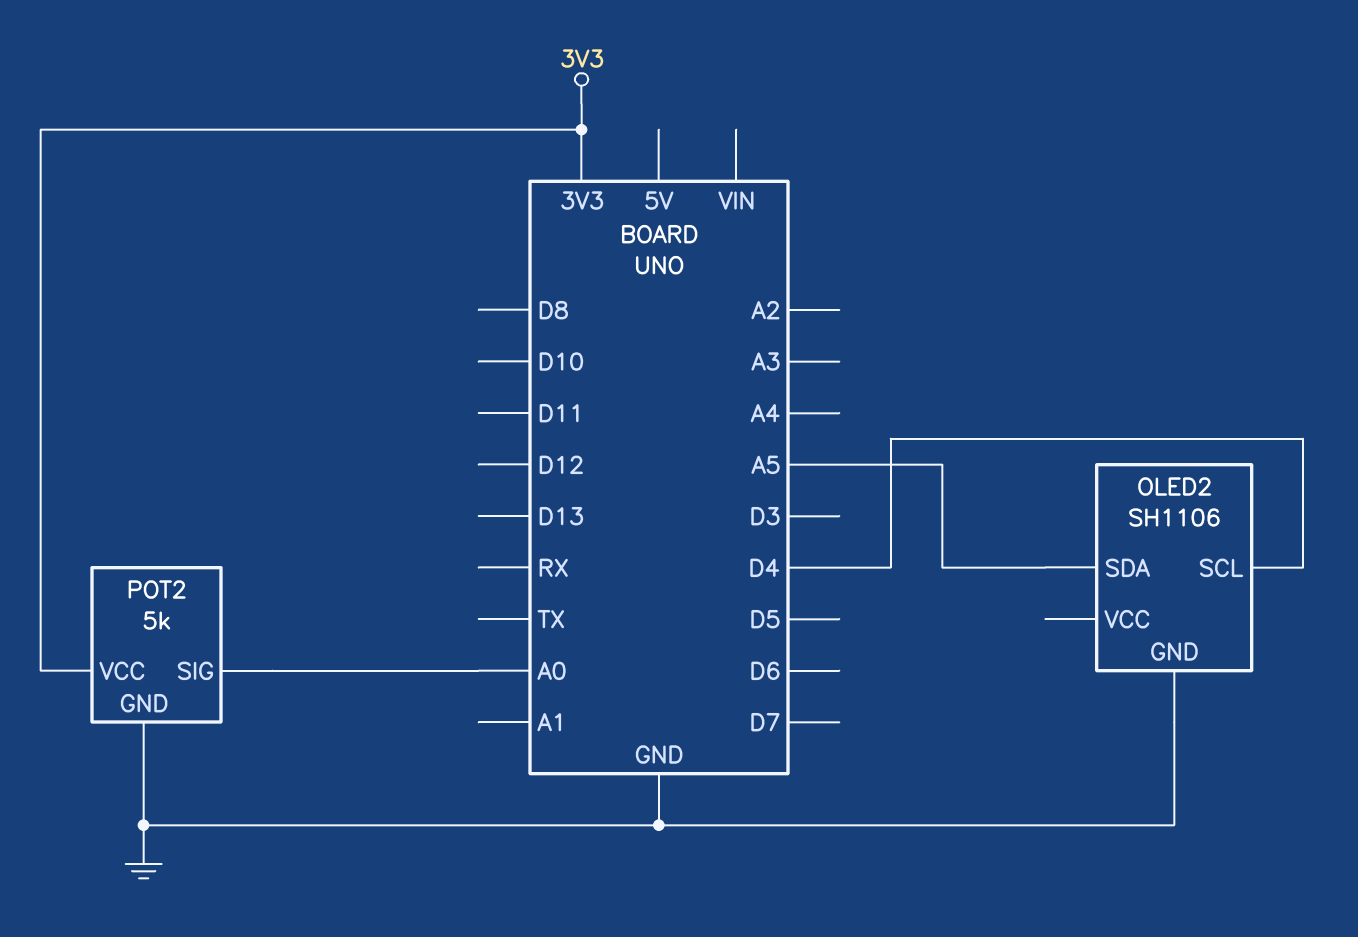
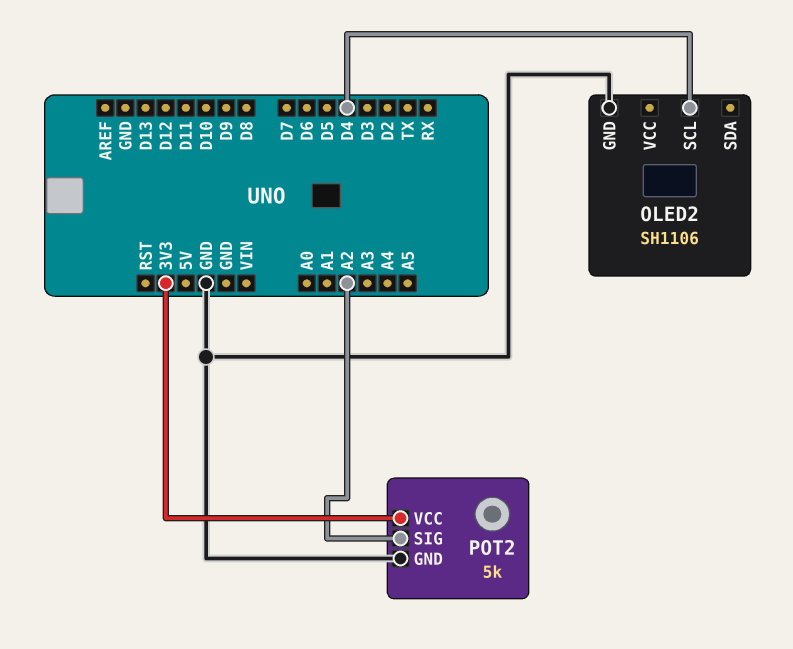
OLED2 pin SDA: A5 -> none
POT2 pin SIG: A0 -> A2

